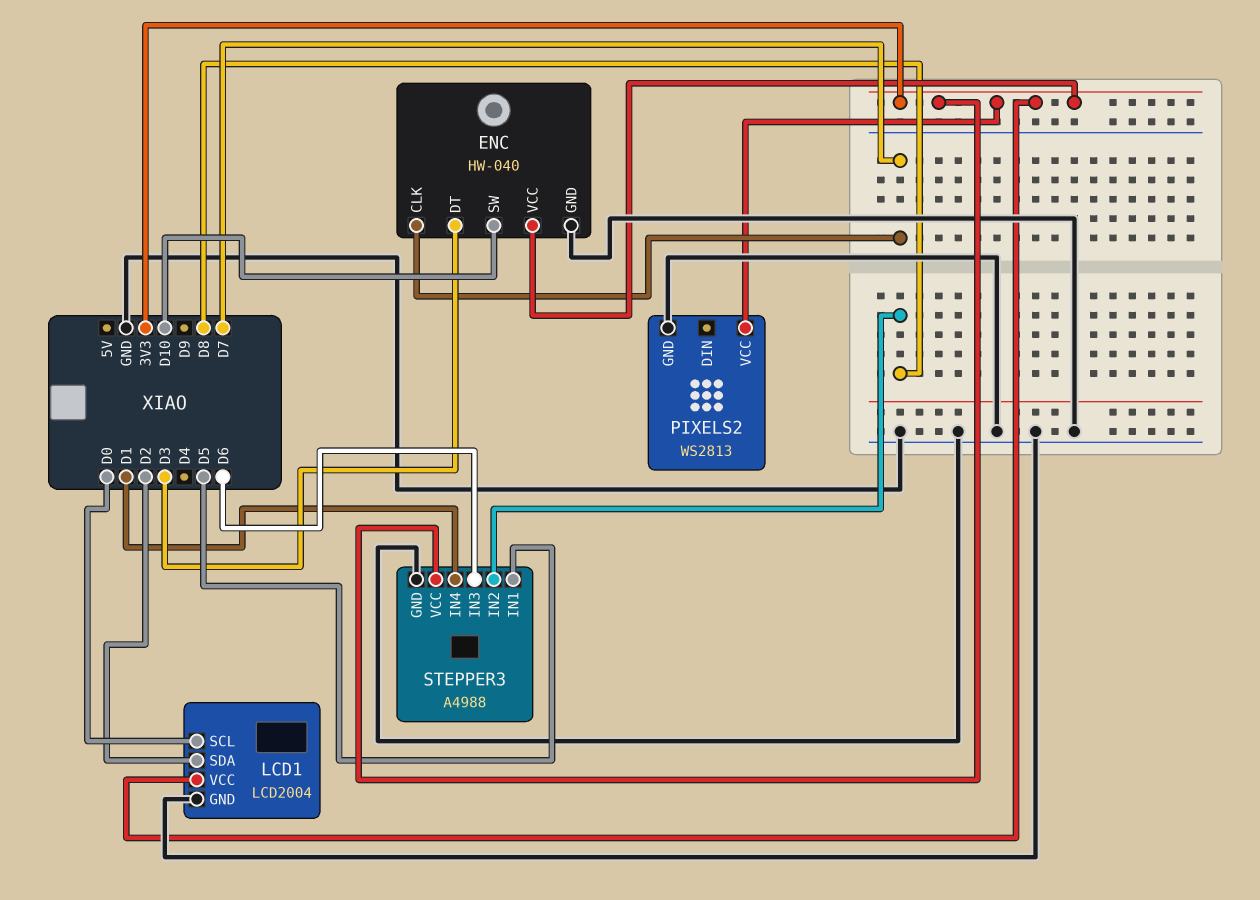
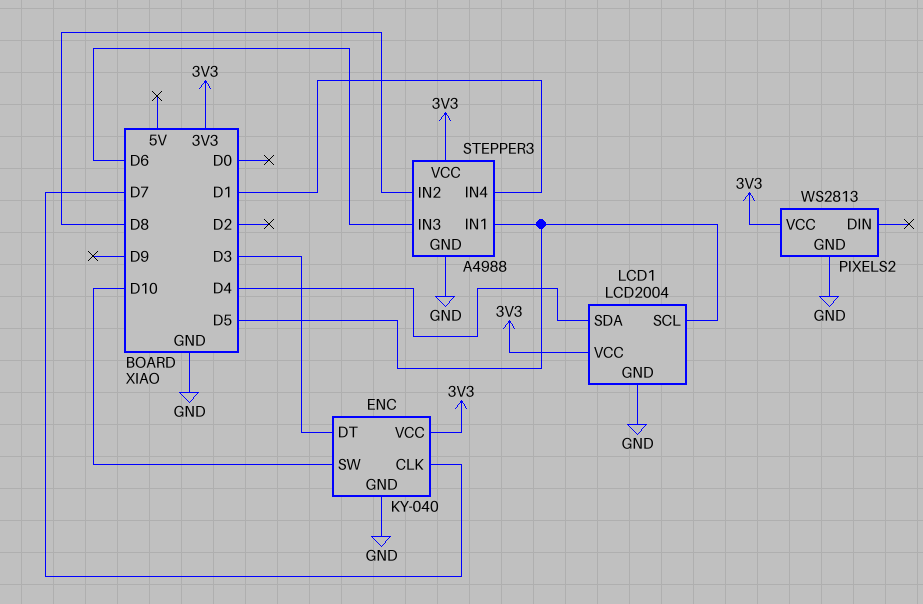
ENC: HW-040 -> KY-040
LCD1 pin SCL: D0 -> D5
LCD1 pin SDA: D2 -> D4

